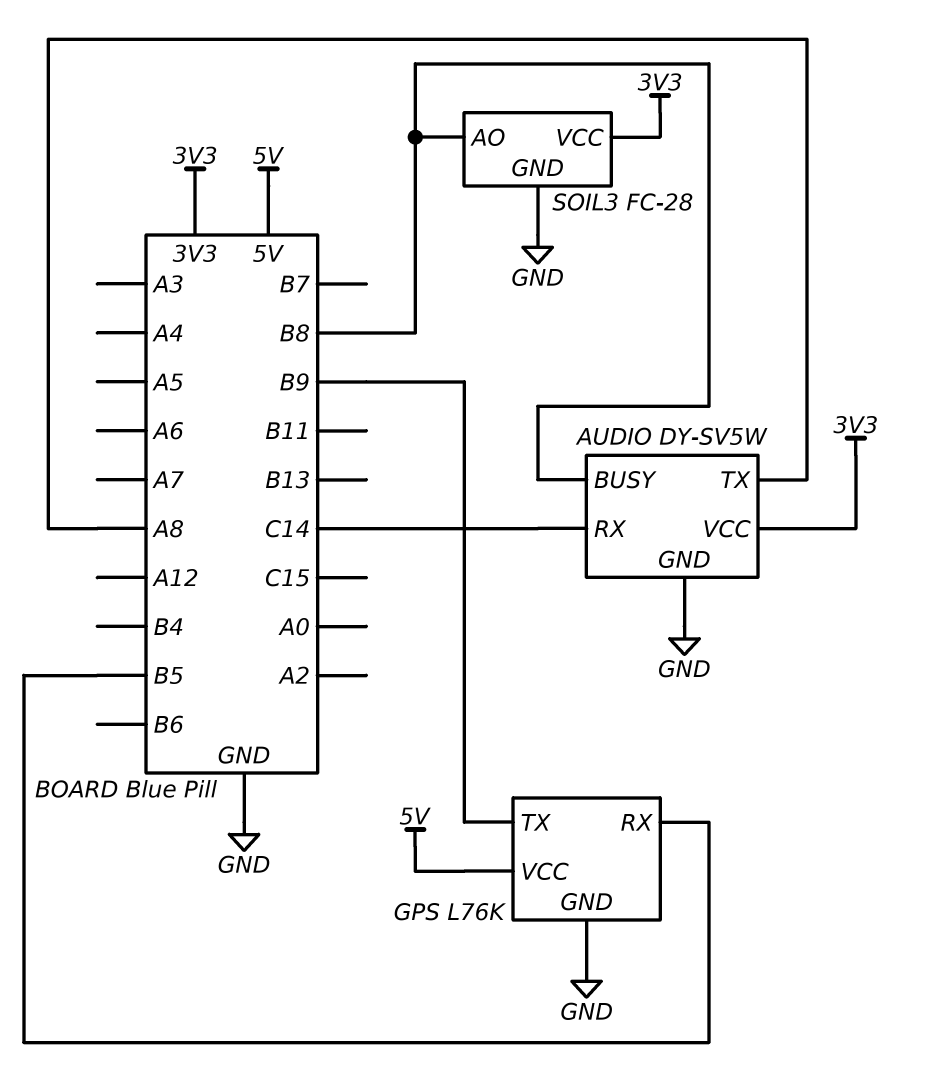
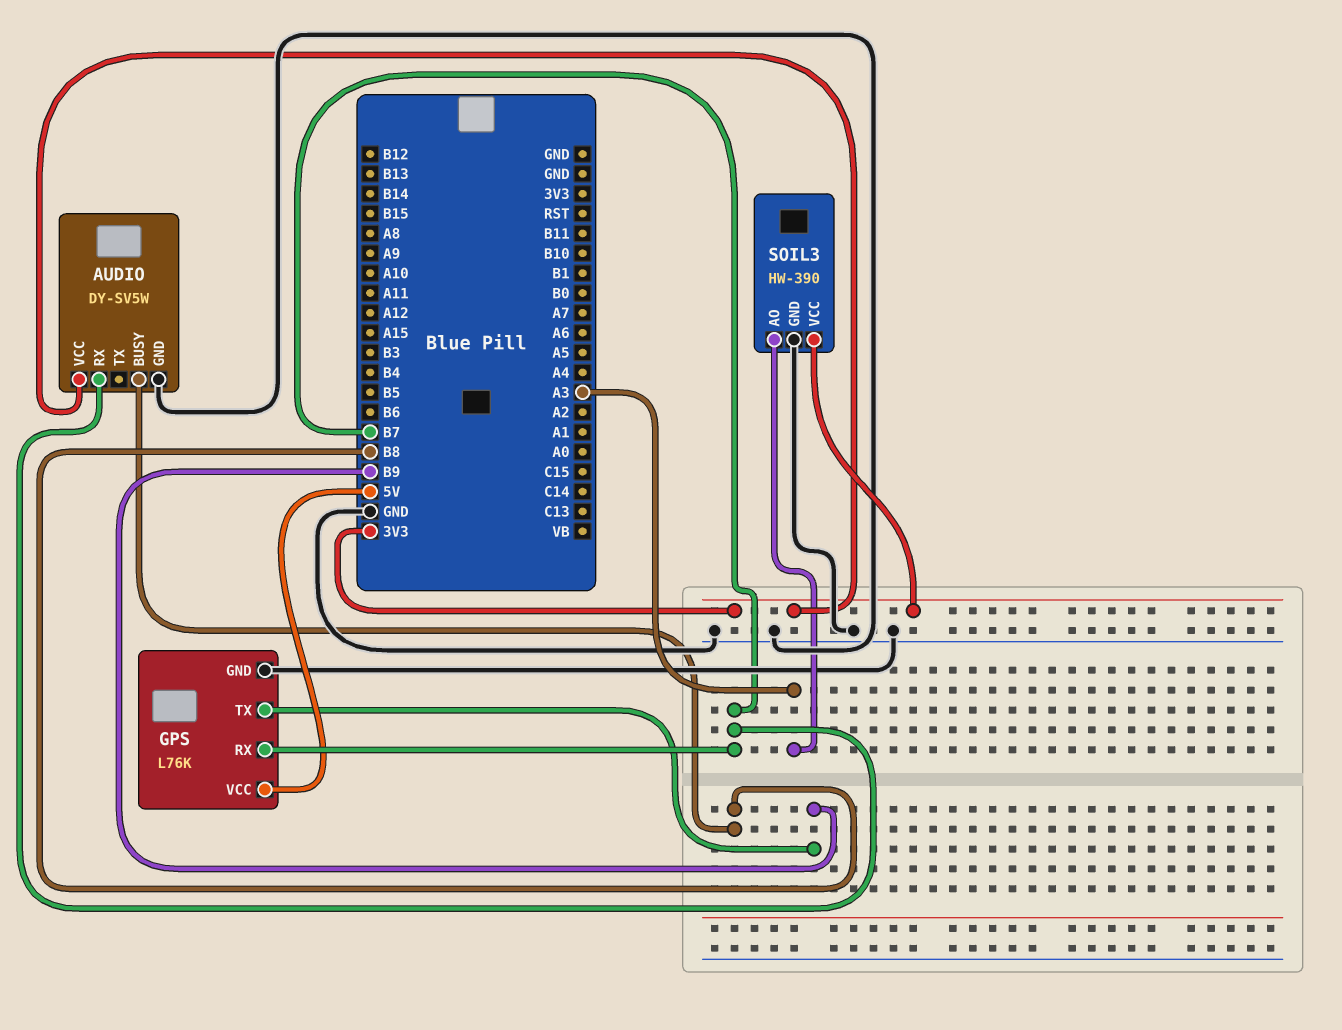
AUDIO pin RX: C14 -> B7
AUDIO pin TX: A8 -> none
GPS pin RX: B5 -> B7
SOIL3: FC-28 -> HW-390
SOIL3 pin AO: B8 -> A3

